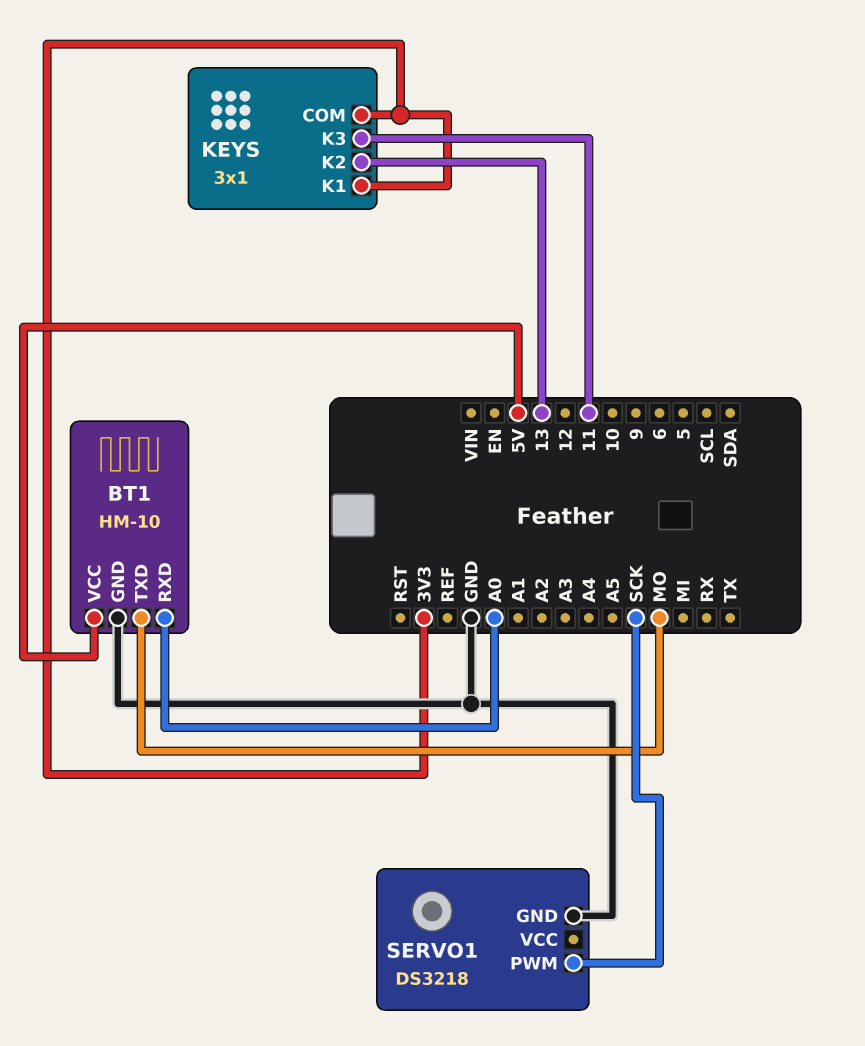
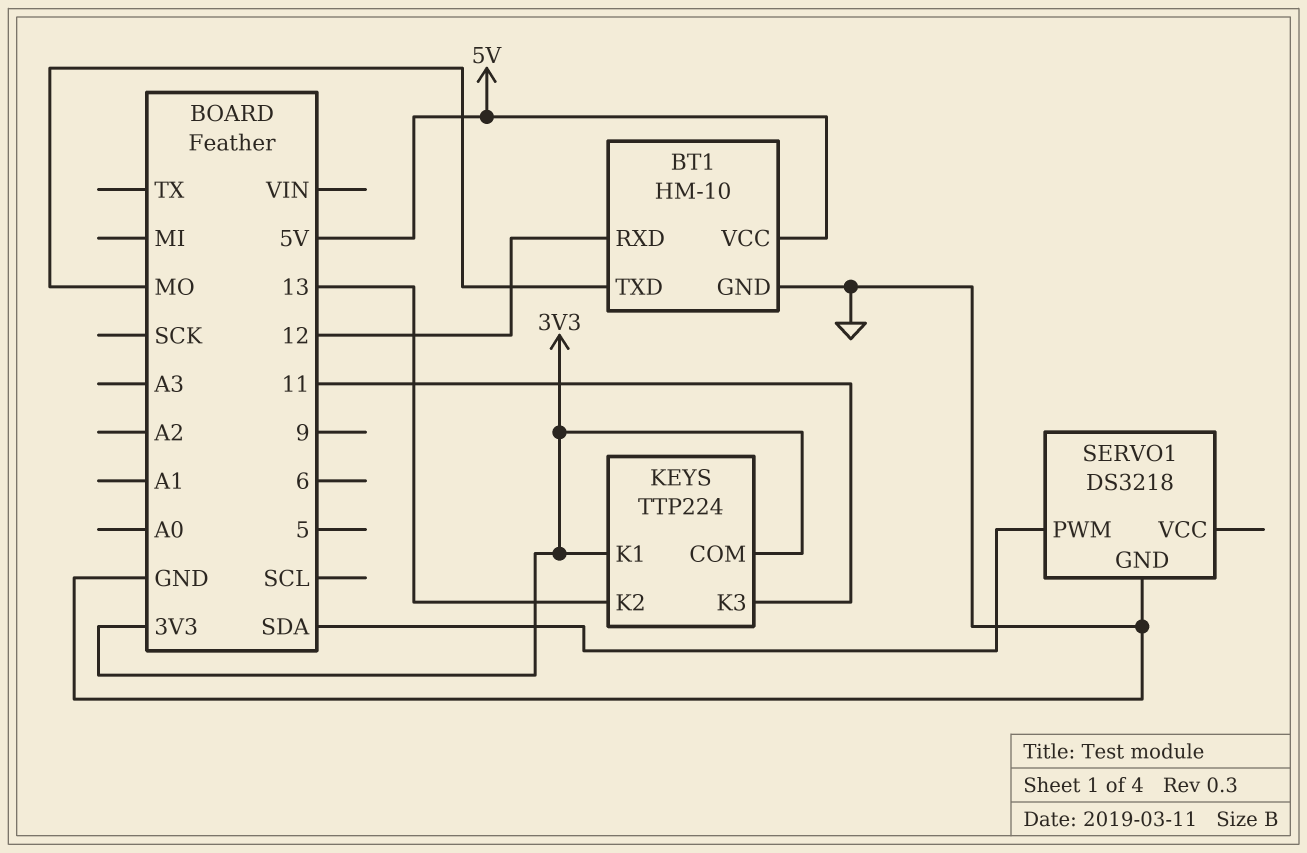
BT1 pin RXD: A0 -> 12
KEYS: 3x1 -> TTP224
SERVO1 pin PWM: SCK -> SDA

